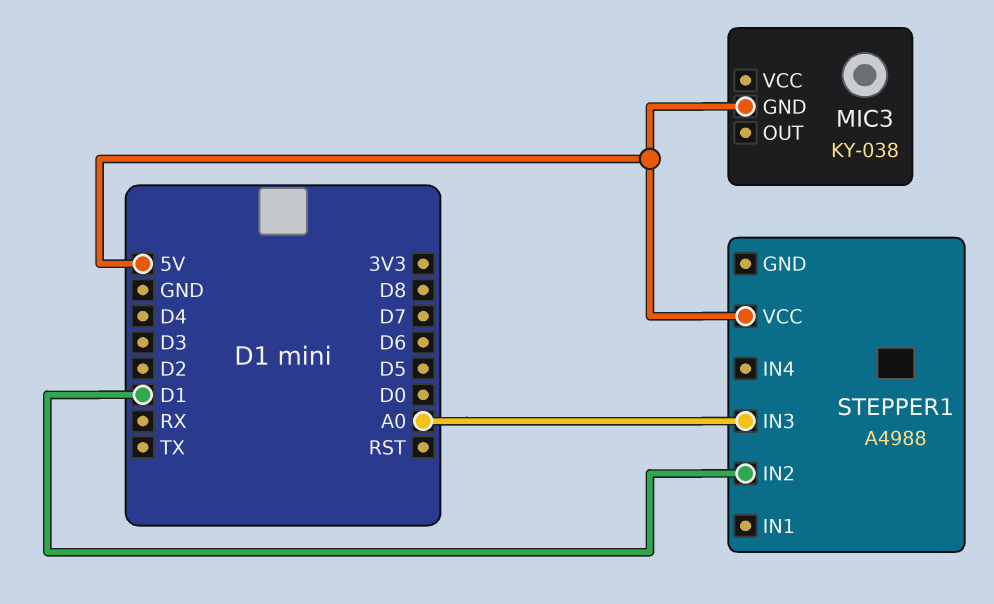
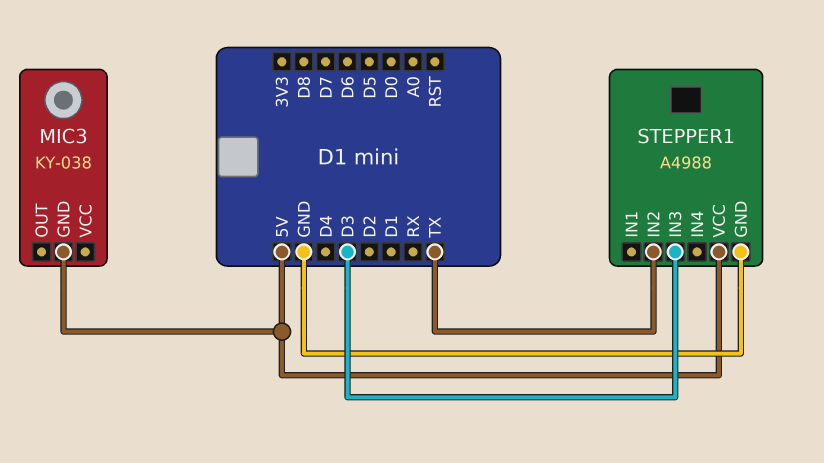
STEPPER1 pin GND: none -> GND
STEPPER1 pin IN2: D1 -> TX
STEPPER1 pin IN3: A0 -> D3

